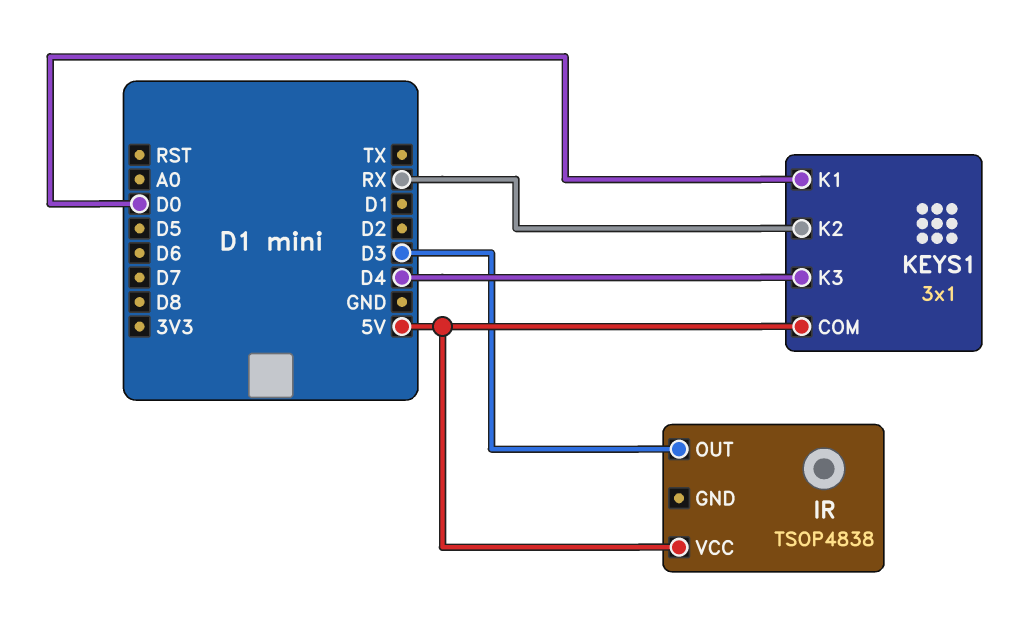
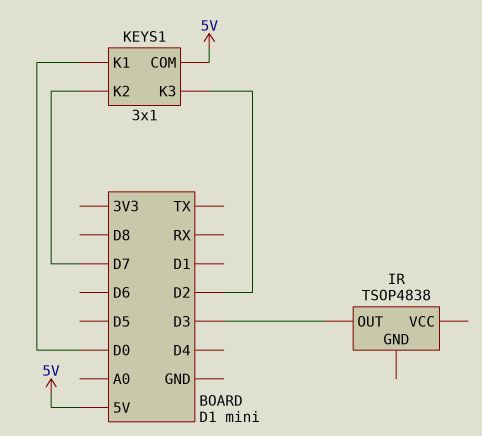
IR pin VCC: 5V -> none
KEYS1 pin K2: RX -> D7
KEYS1 pin K3: D4 -> D2

